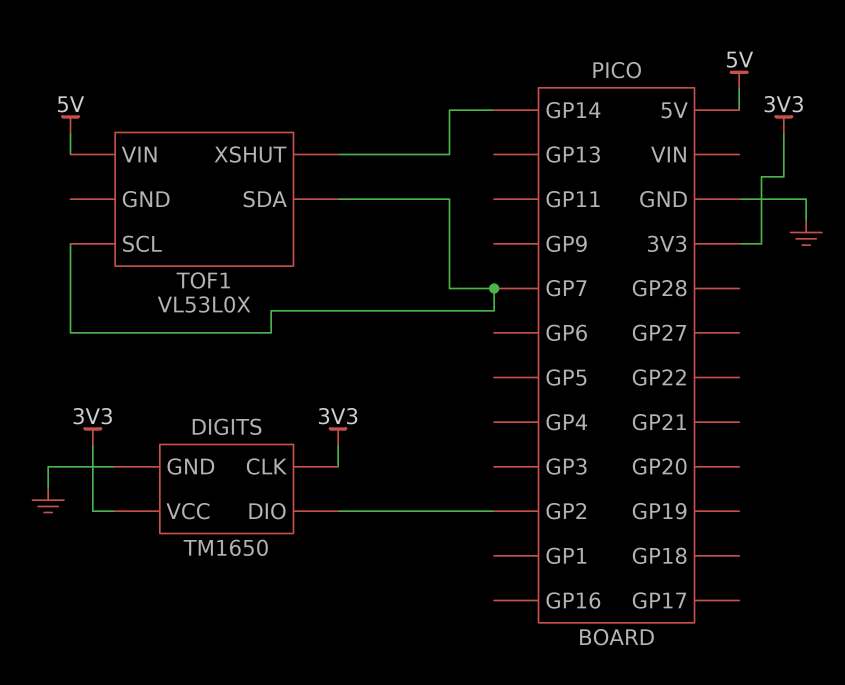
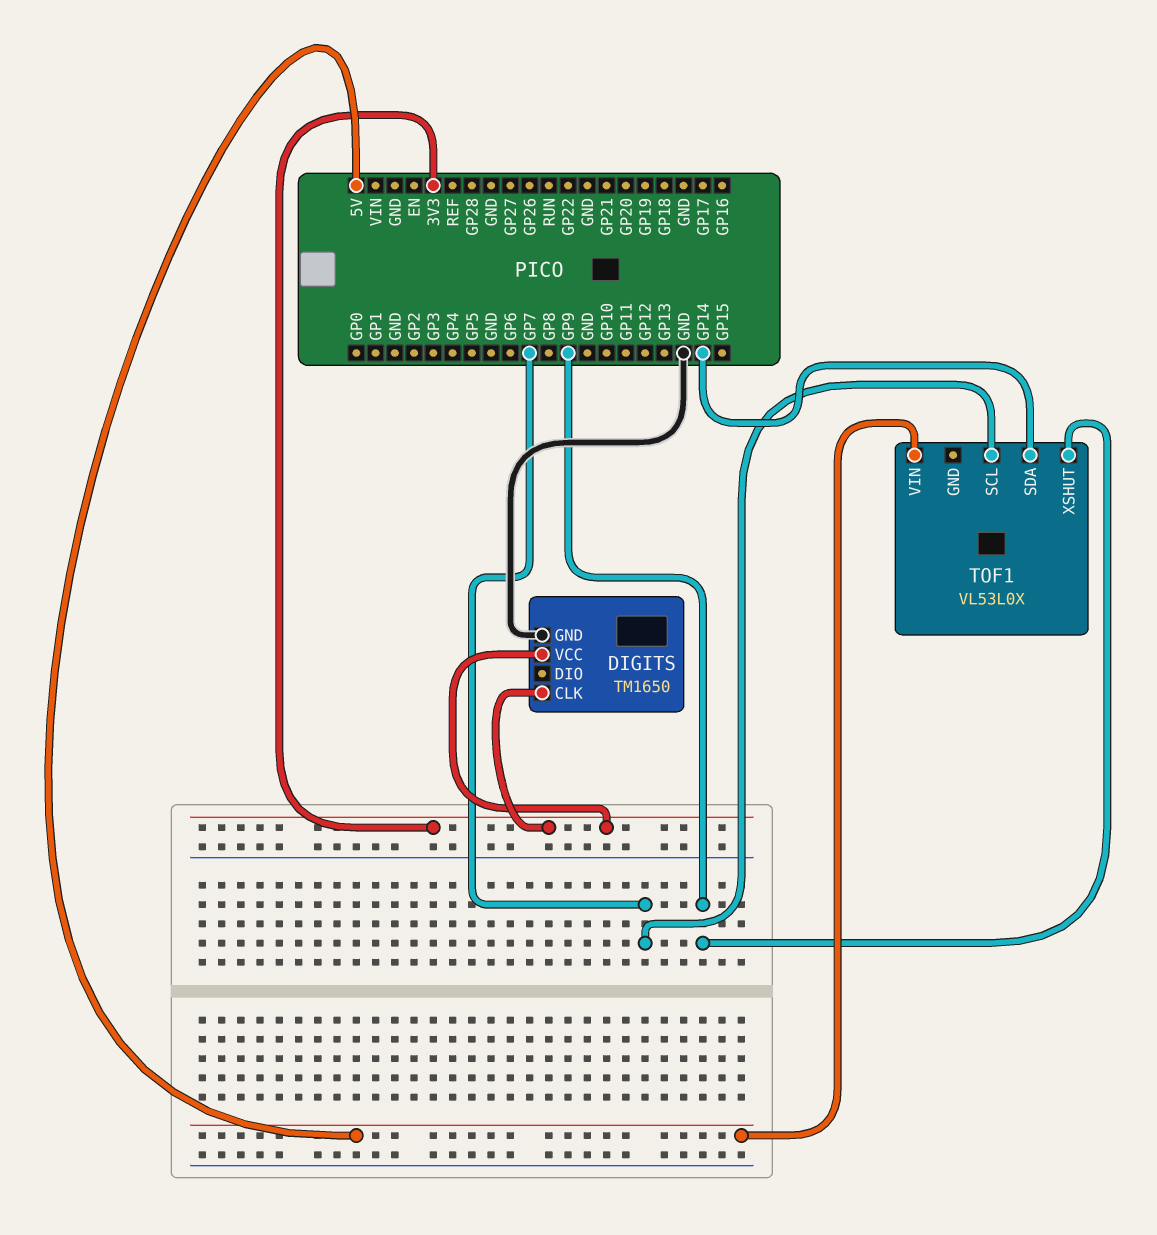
DIGITS pin DIO: GP2 -> none
TOF1 pin SDA: GP7 -> GP14
TOF1 pin XSHUT: GP14 -> GP9

